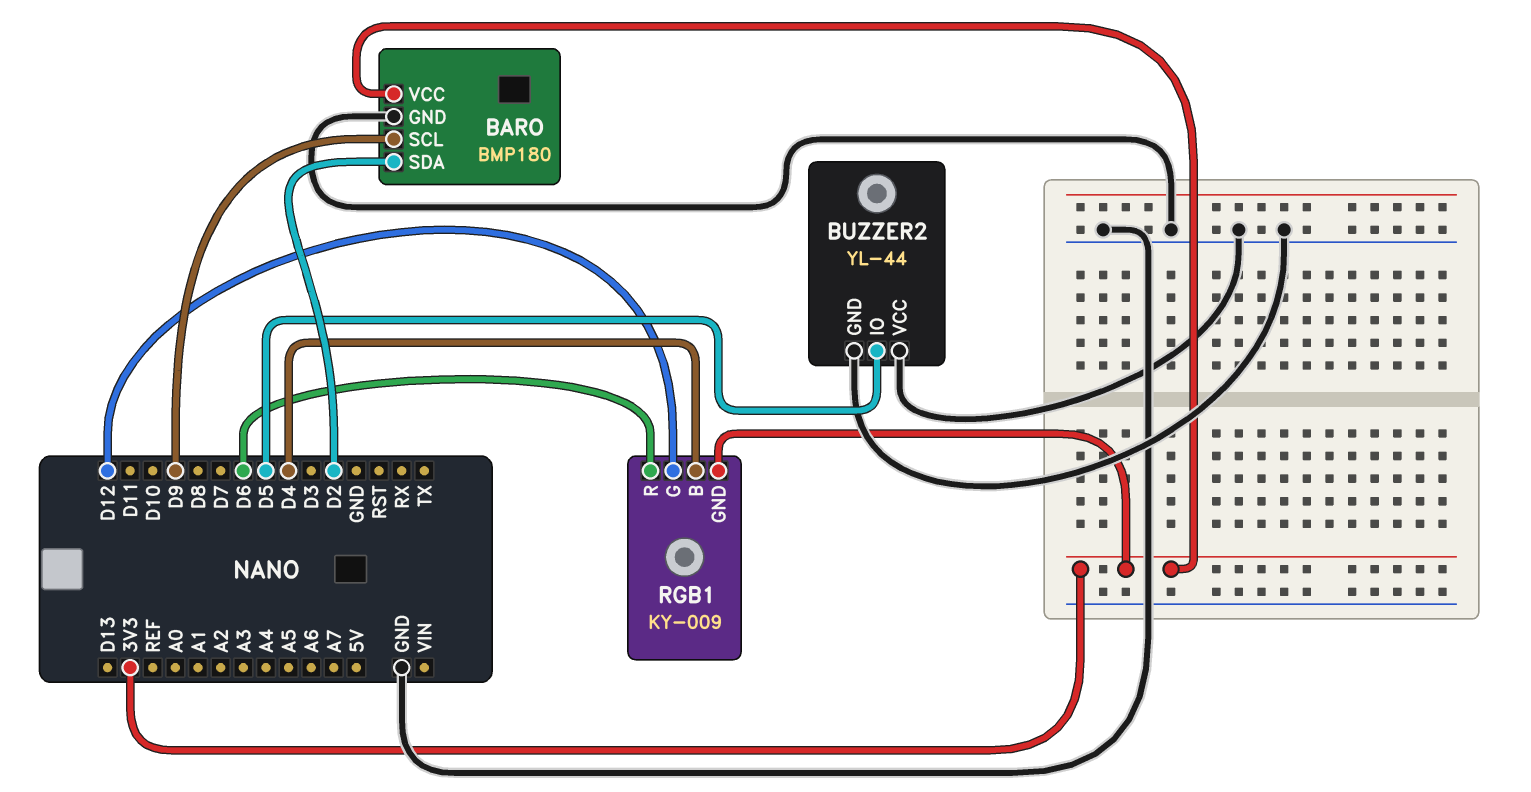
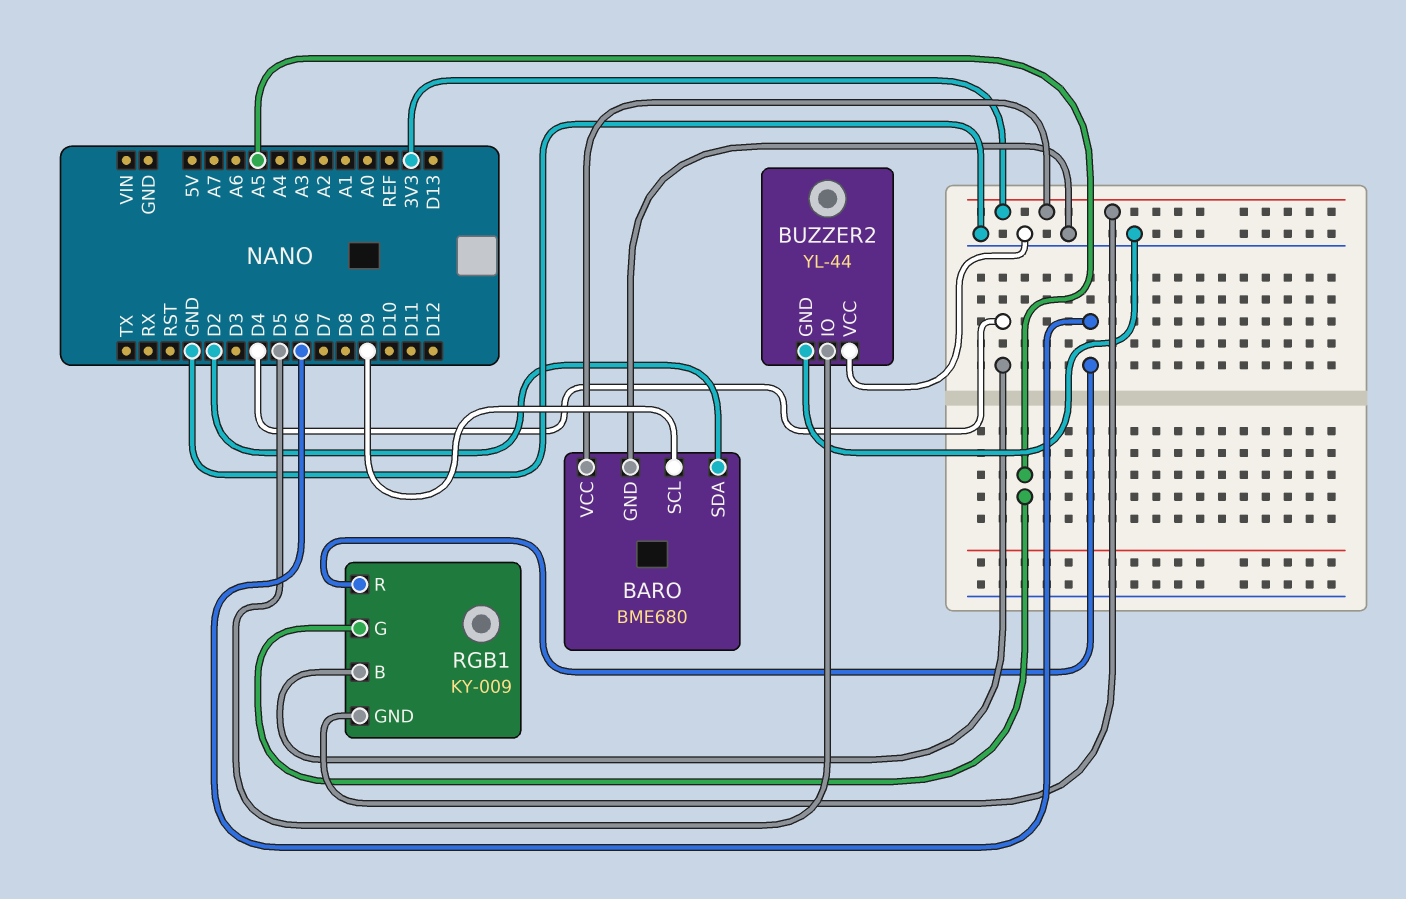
BARO: BMP180 -> BME680
RGB1 pin G: D12 -> A5

